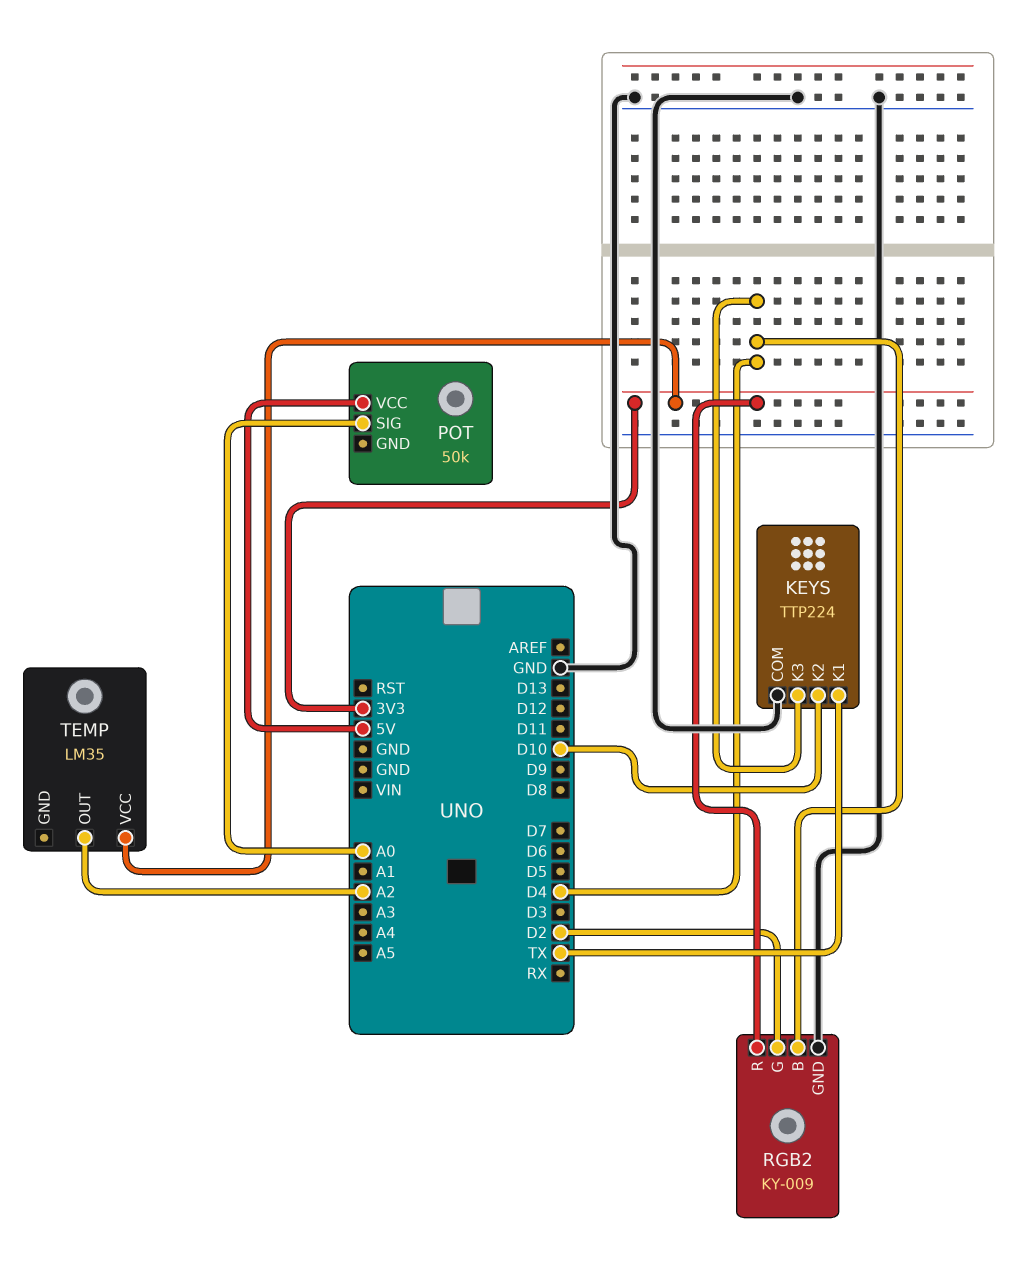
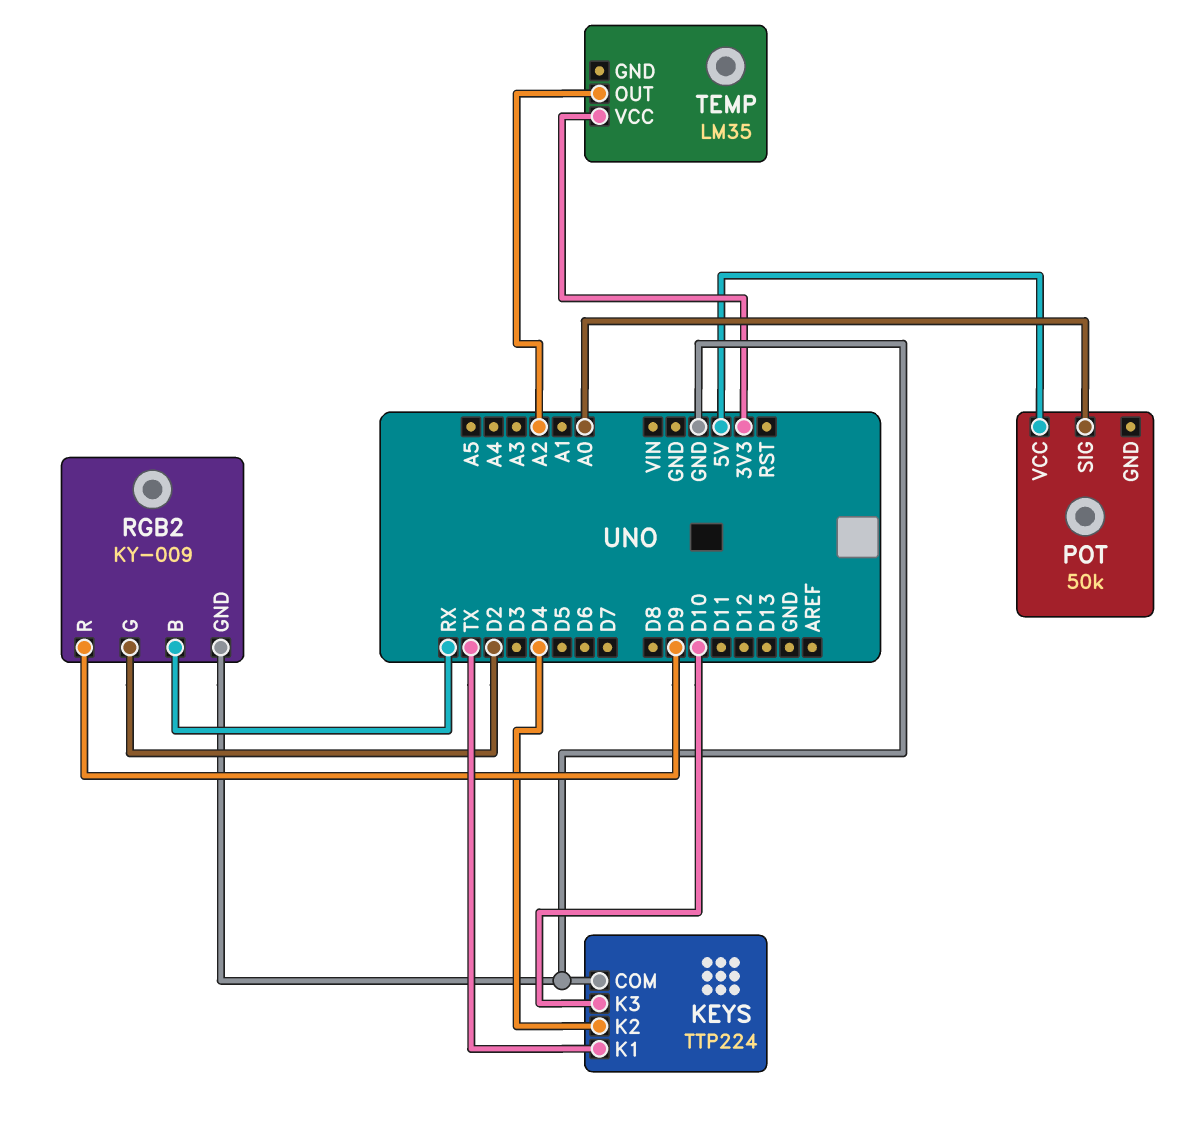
KEYS pin K2: D10 -> D4
KEYS pin K3: D4 -> D10
RGB2 pin B: D4 -> RX
RGB2 pin R: 3V3 -> D9

